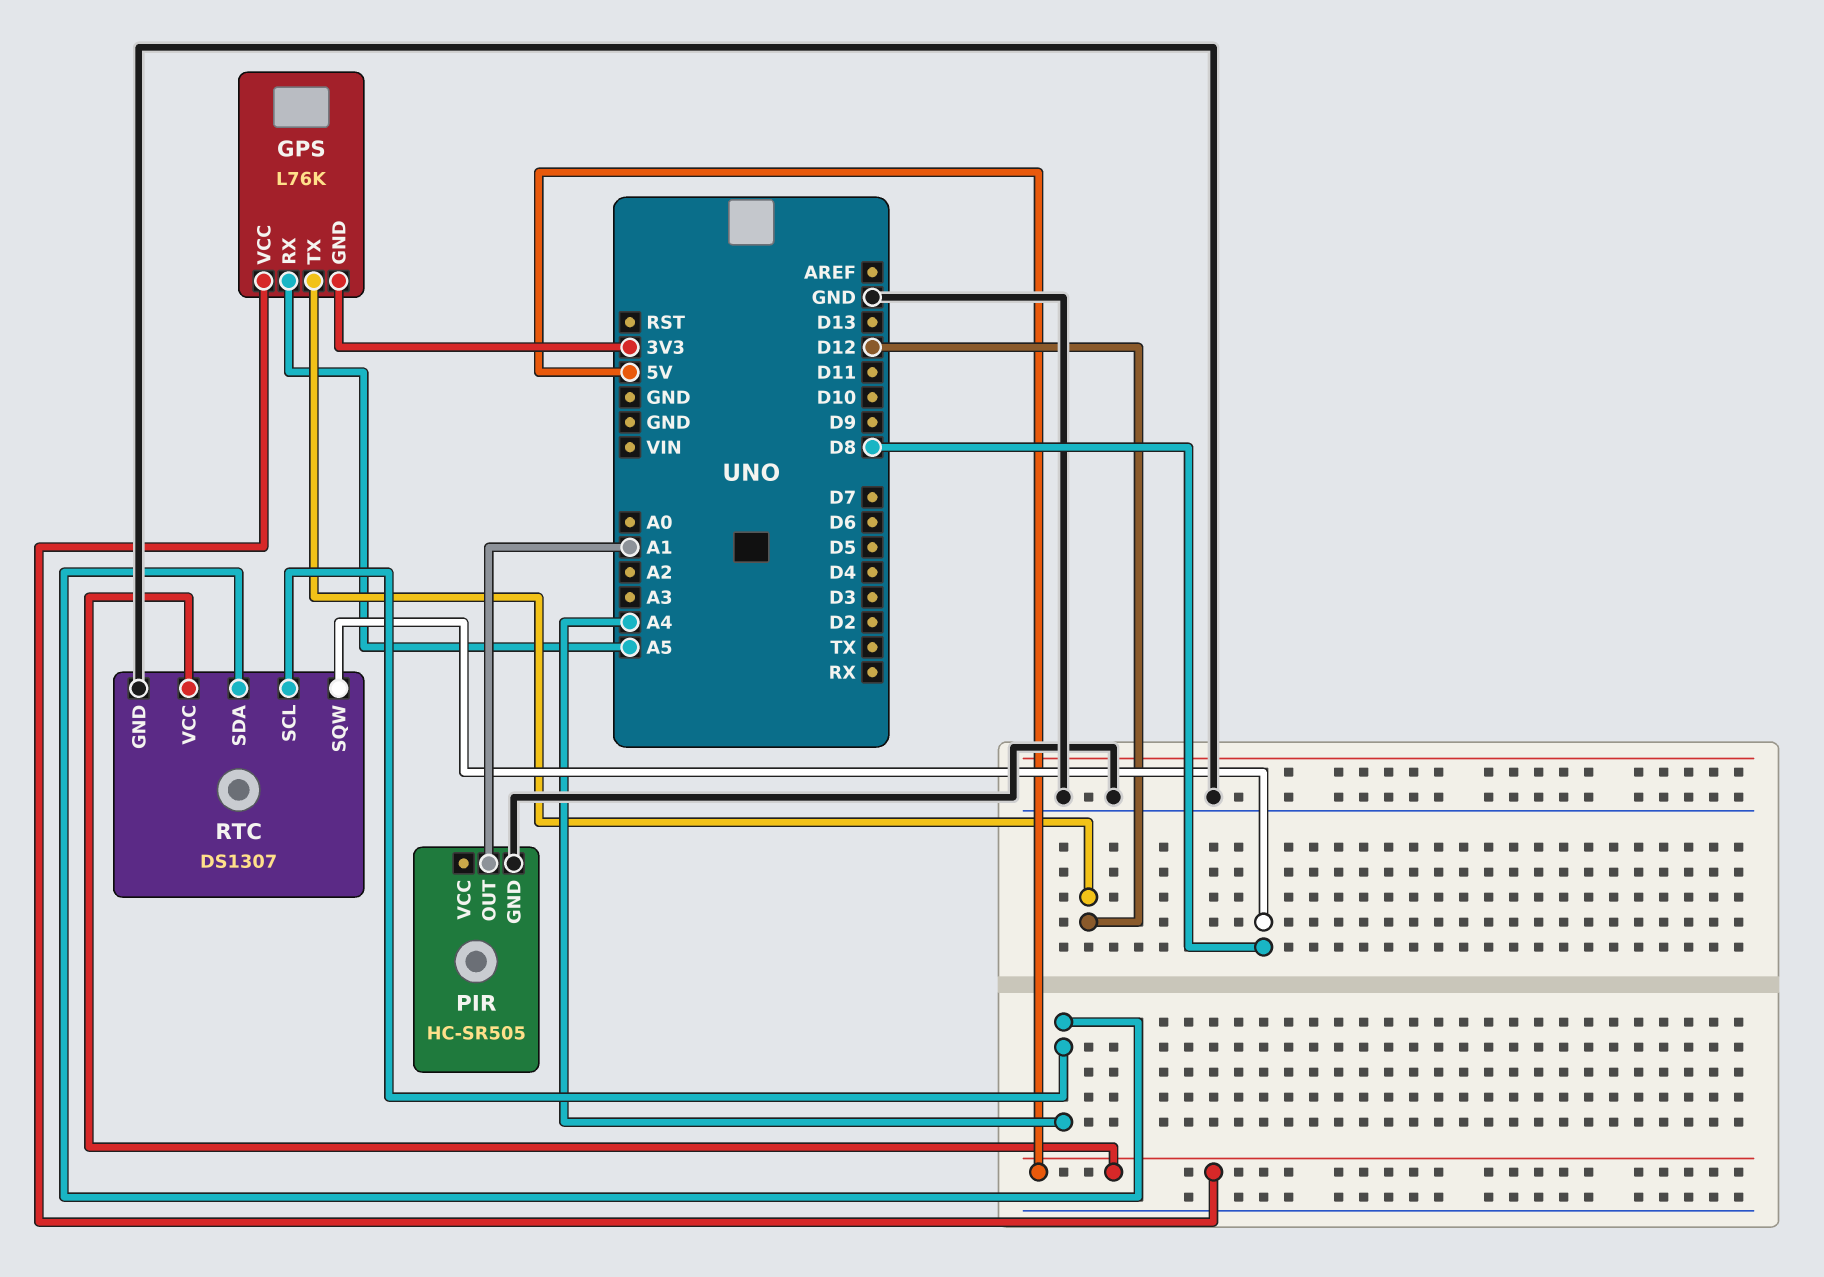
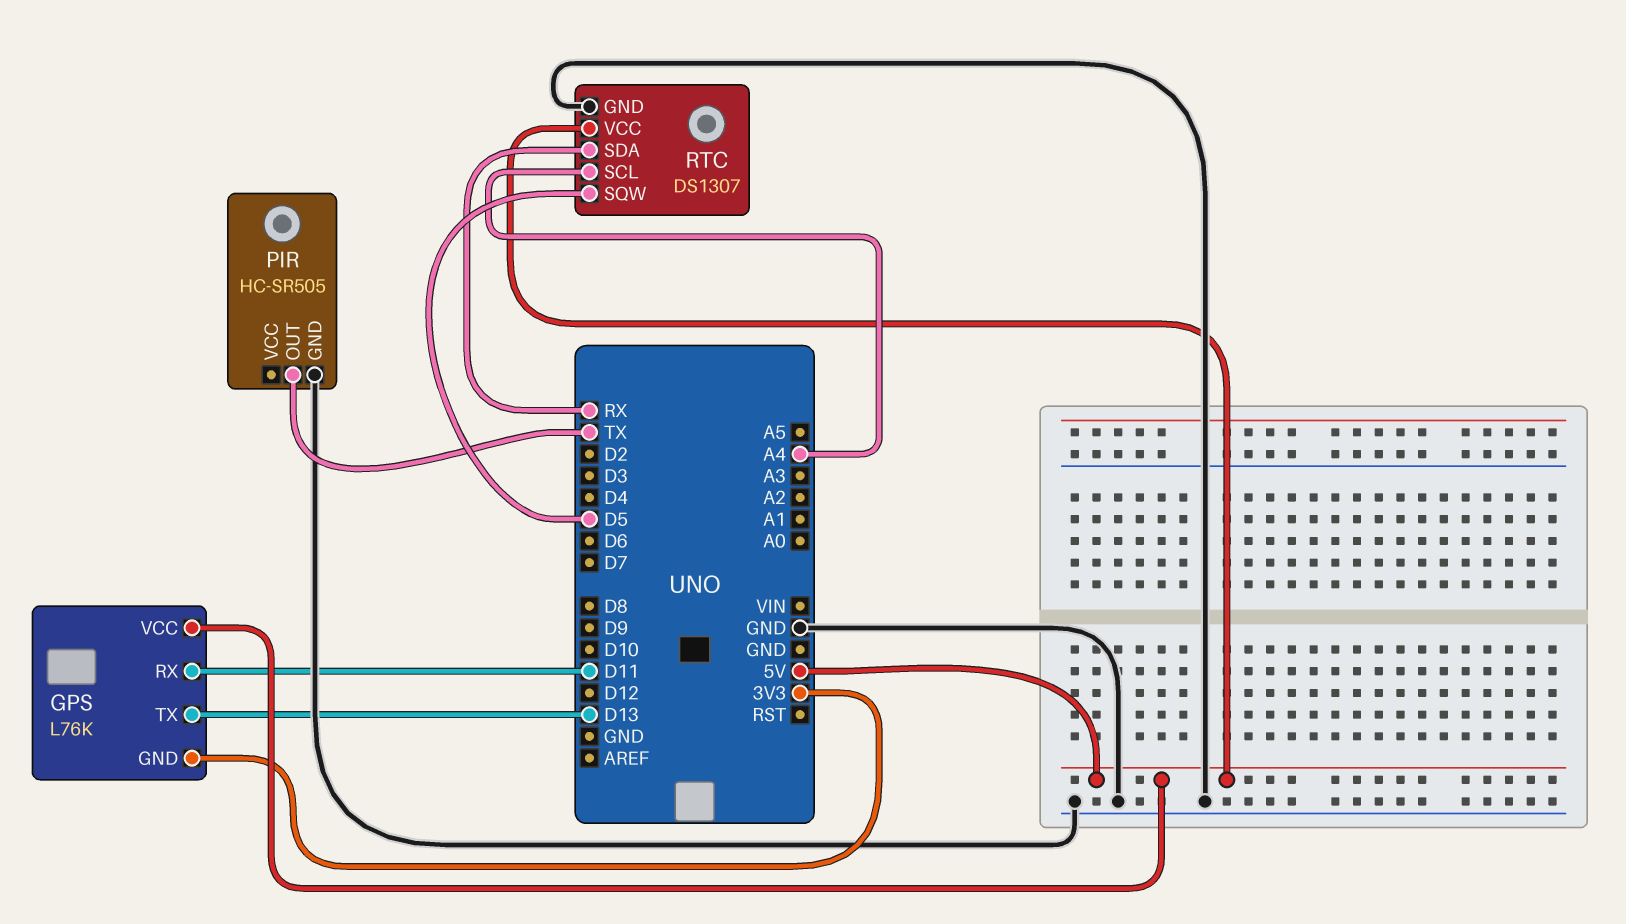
GPS pin RX: A5 -> D11
GPS pin TX: D12 -> D13
PIR pin OUT: A1 -> TX
RTC pin SDA: A4 -> RX
RTC pin SQW: D8 -> D5

